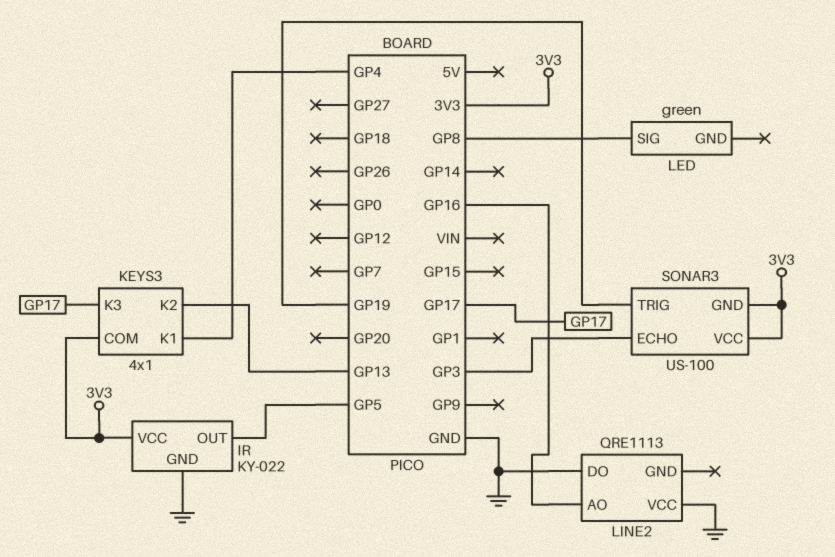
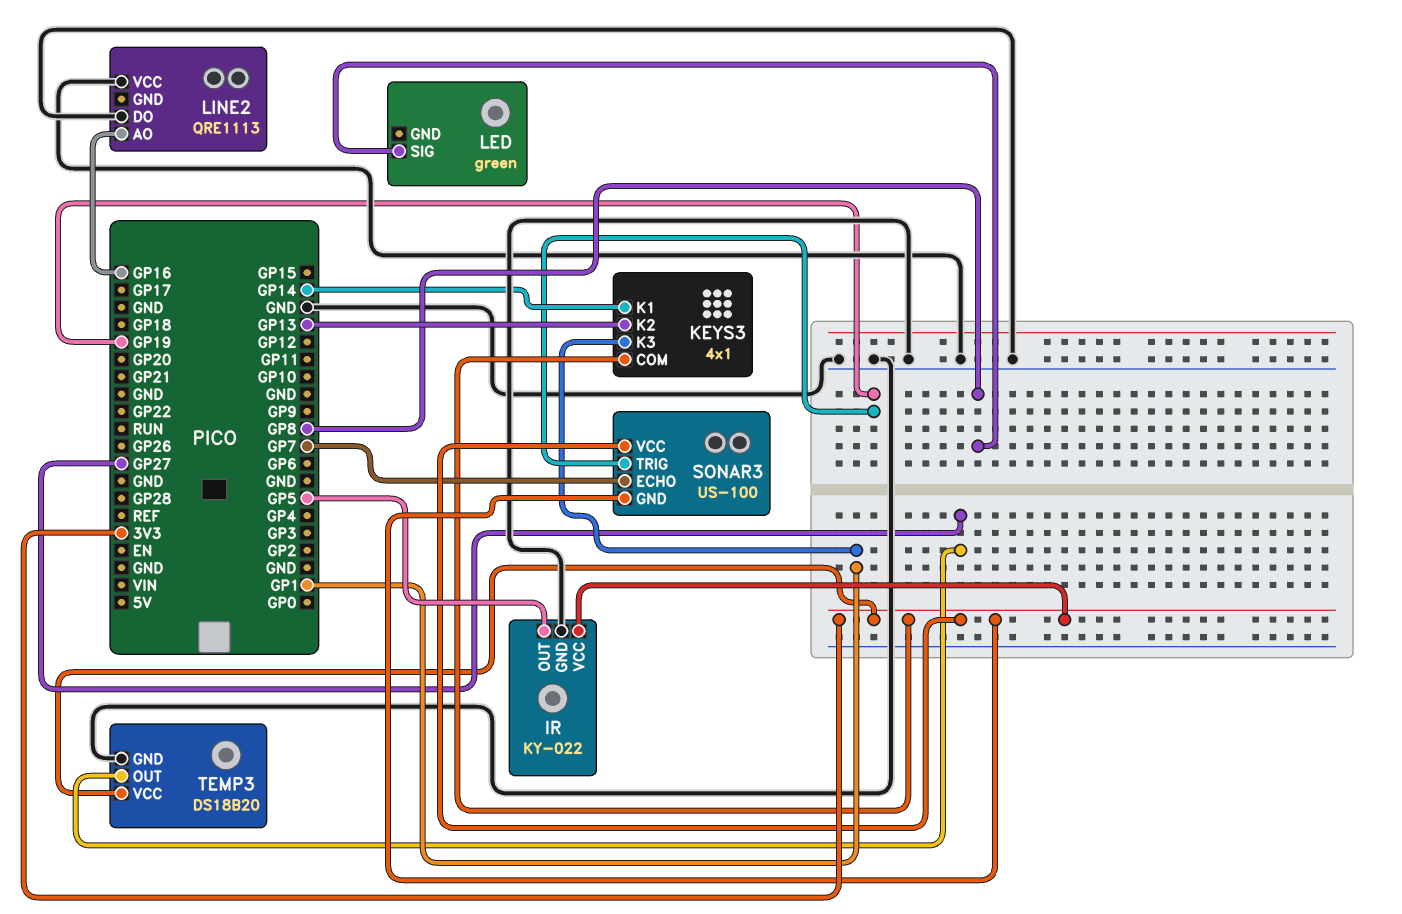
KEYS3 pin K1: GP4 -> GP14
KEYS3 pin K3: GP17 -> GP1
SONAR3 pin ECHO: GP3 -> GP7
TEMP3: none -> DS18B20
TEMP3 pin GND: none -> GND
TEMP3 pin OUT: none -> GP27
TEMP3 pin VCC: none -> 3V3

